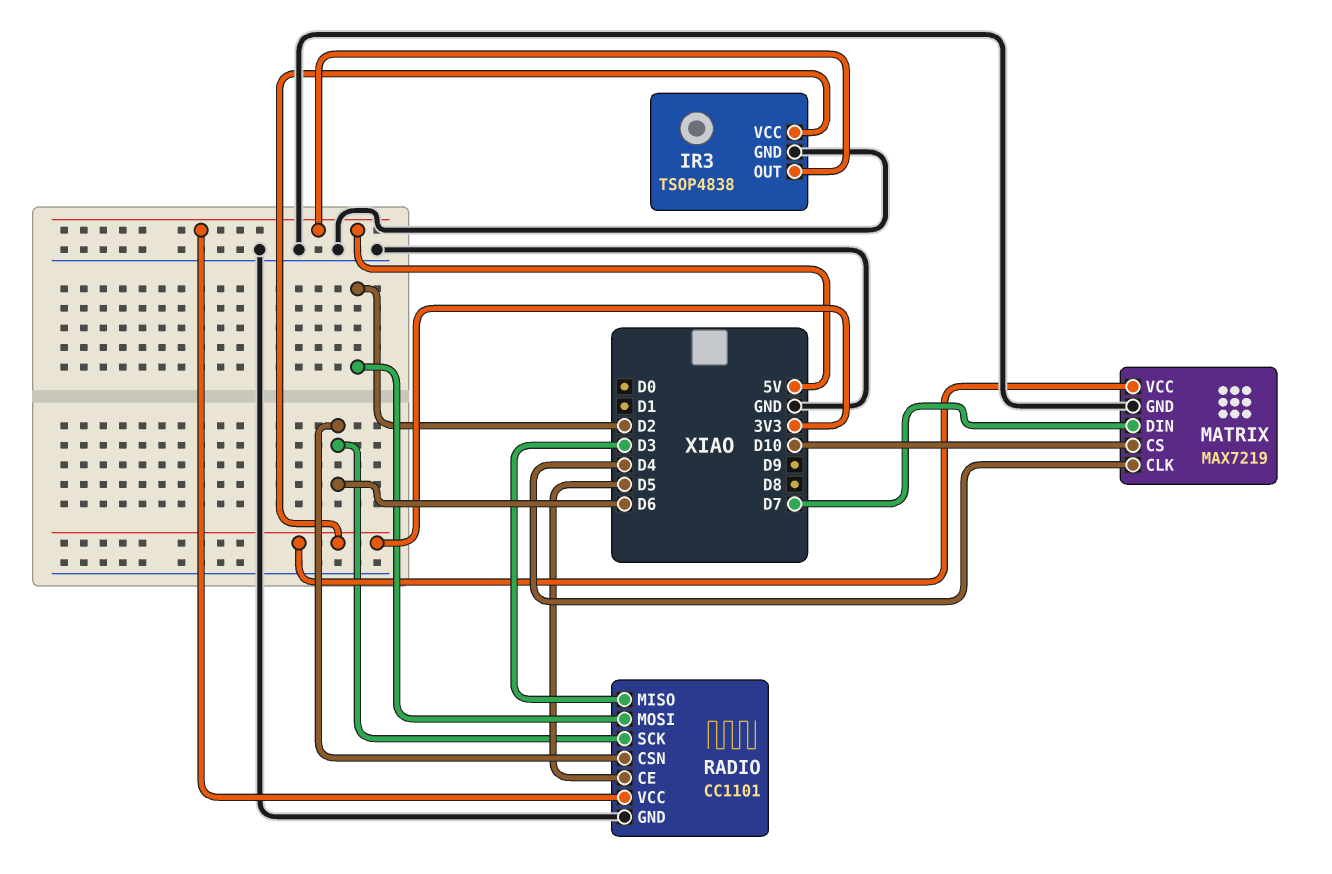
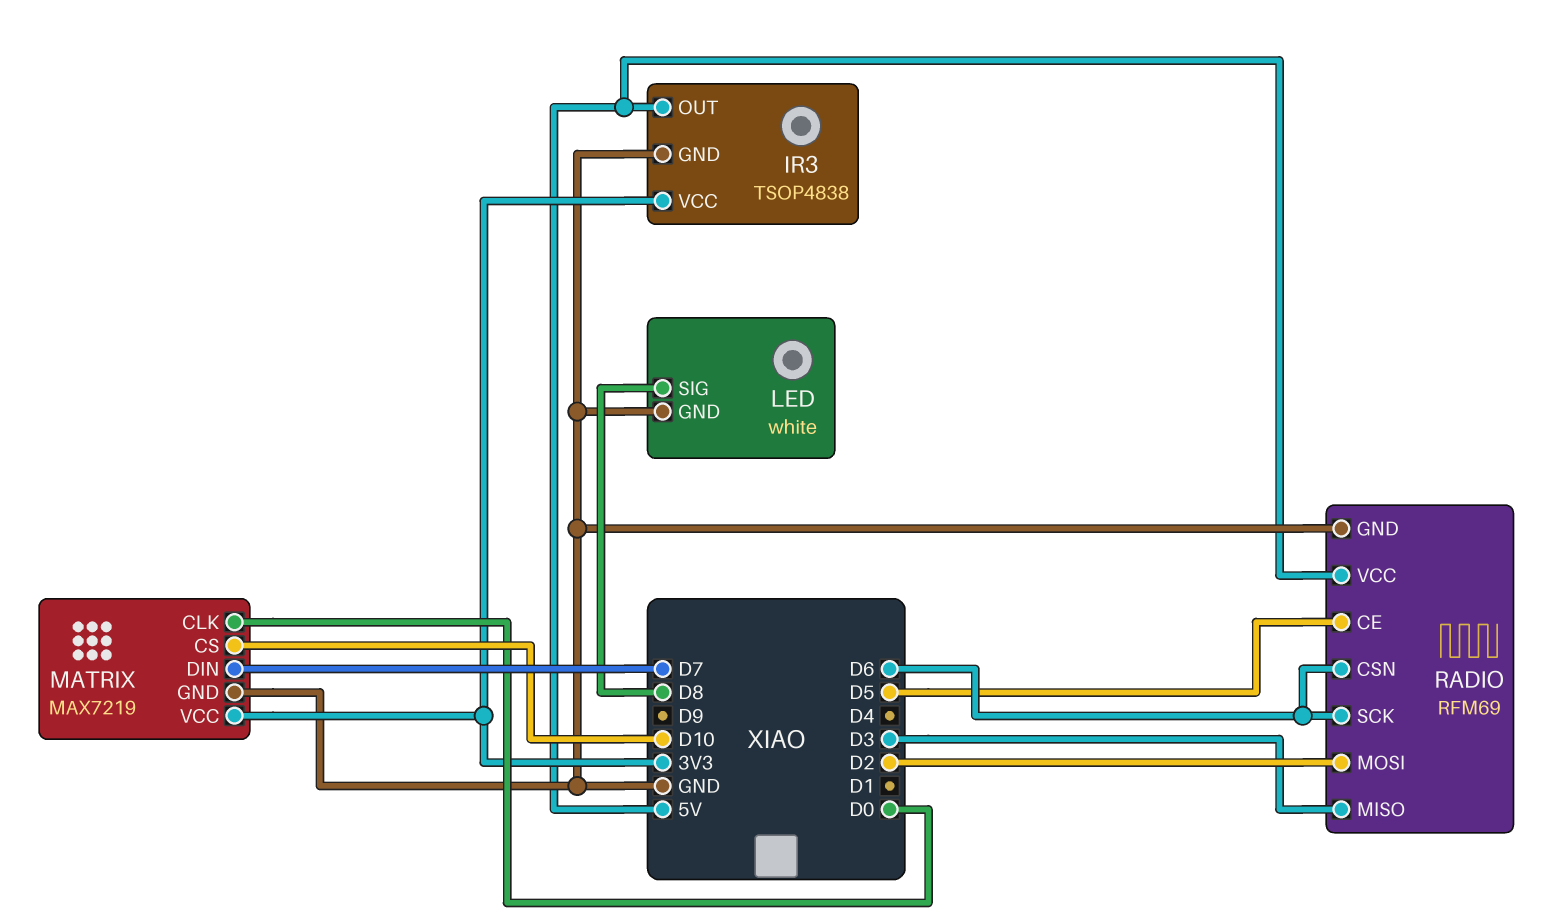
LED: none -> white
LED pin GND: none -> GND
LED pin SIG: none -> D8
MATRIX pin CLK: D4 -> D0
RADIO: CC1101 -> RFM69

